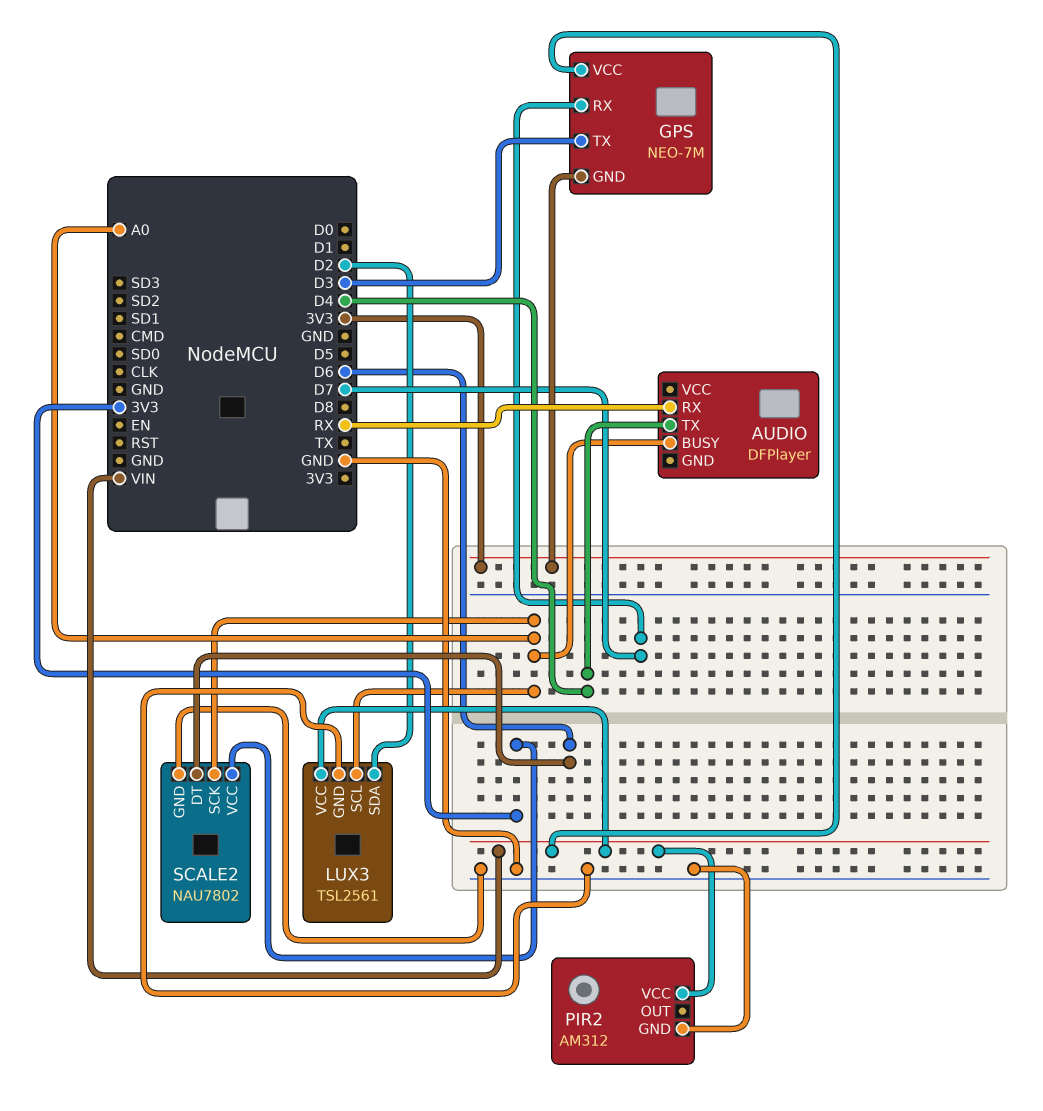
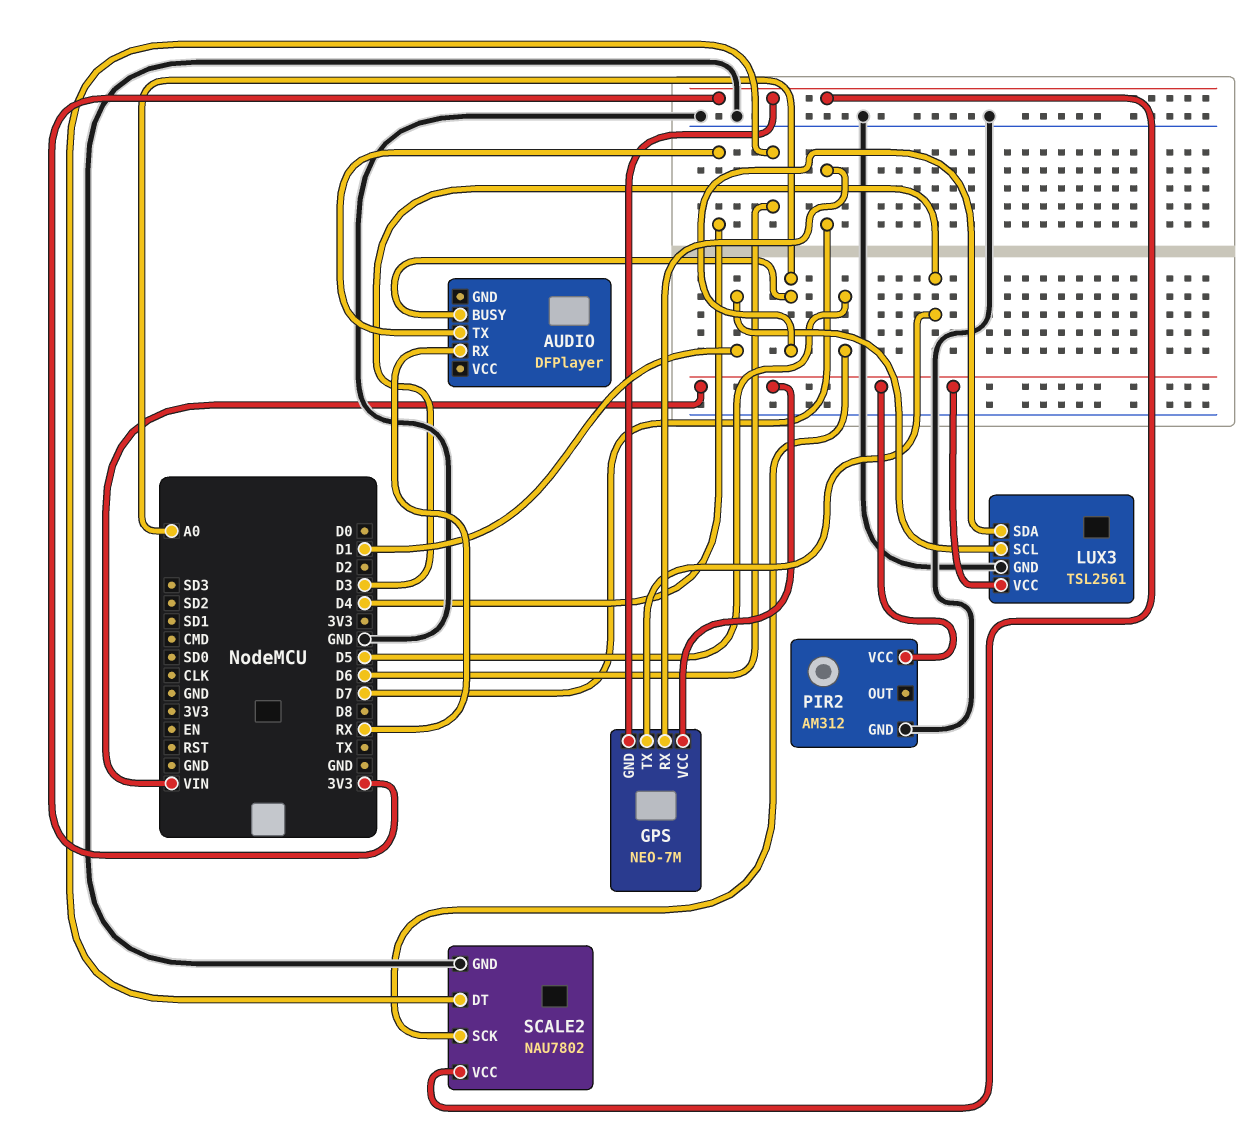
LUX3 pin SCL: A0 -> D1
LUX3 pin SDA: D2 -> A0
SCALE2 pin SCK: A0 -> D5

